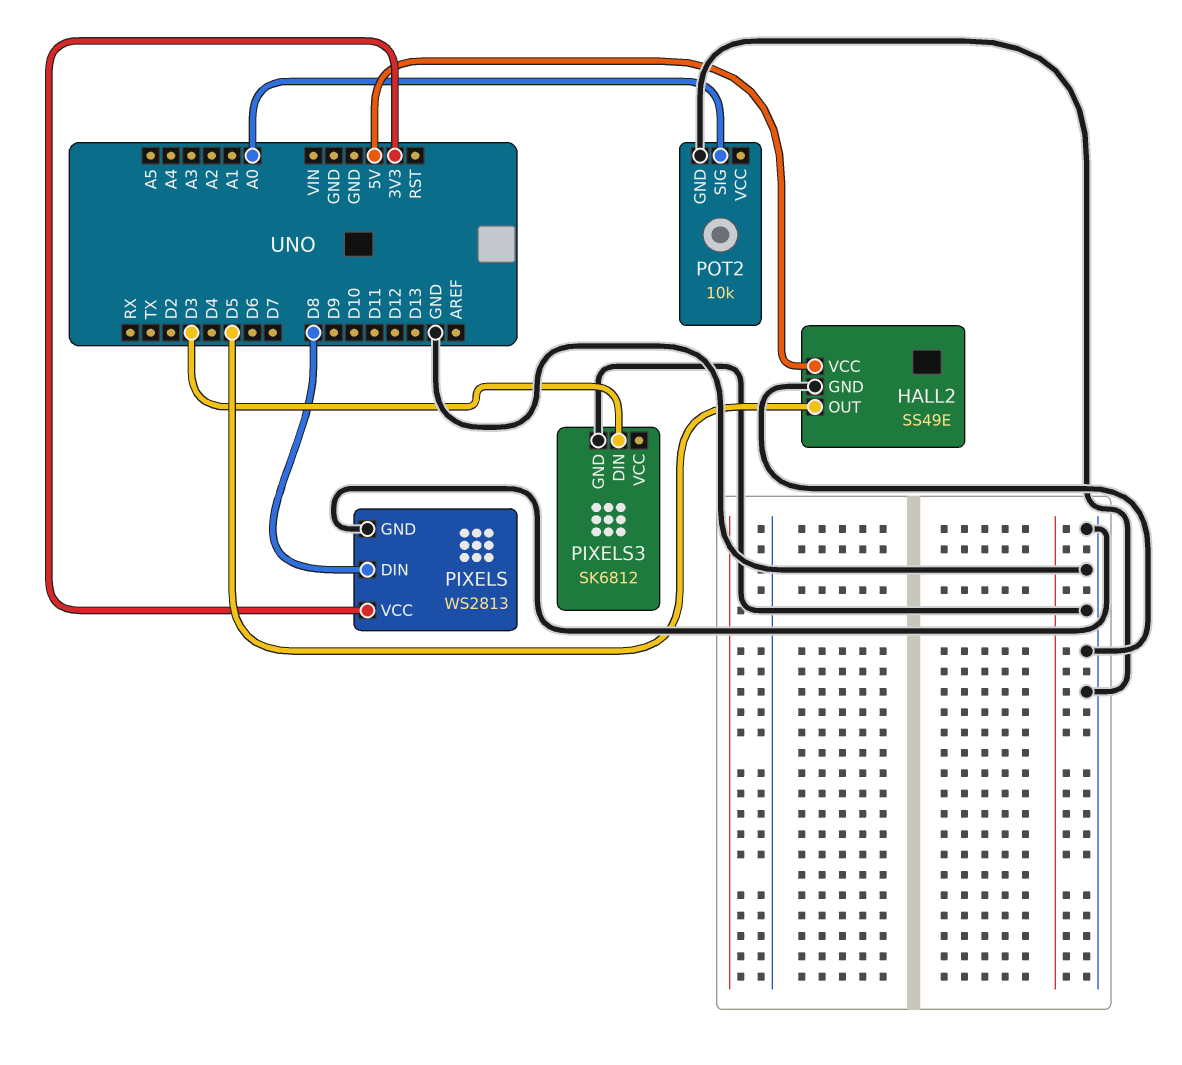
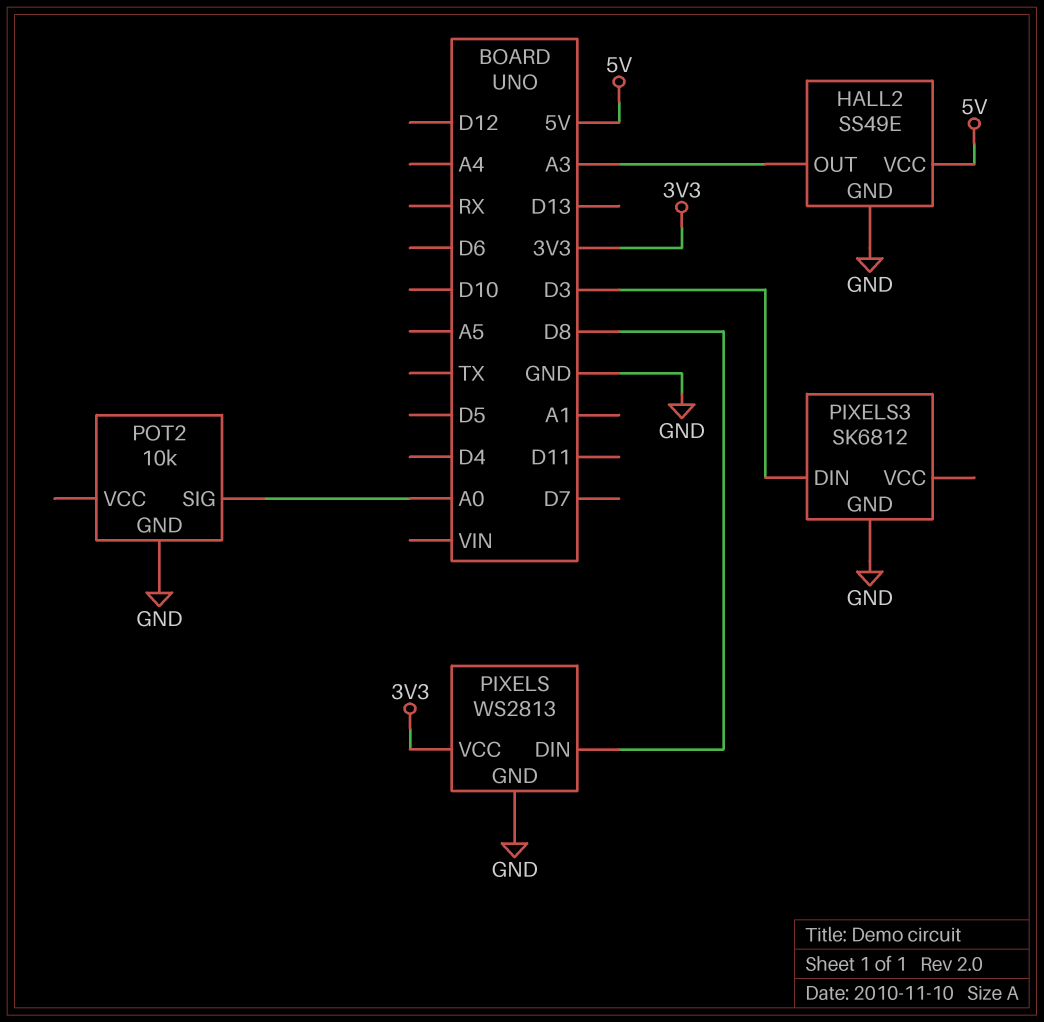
HALL2 pin OUT: D5 -> A3

